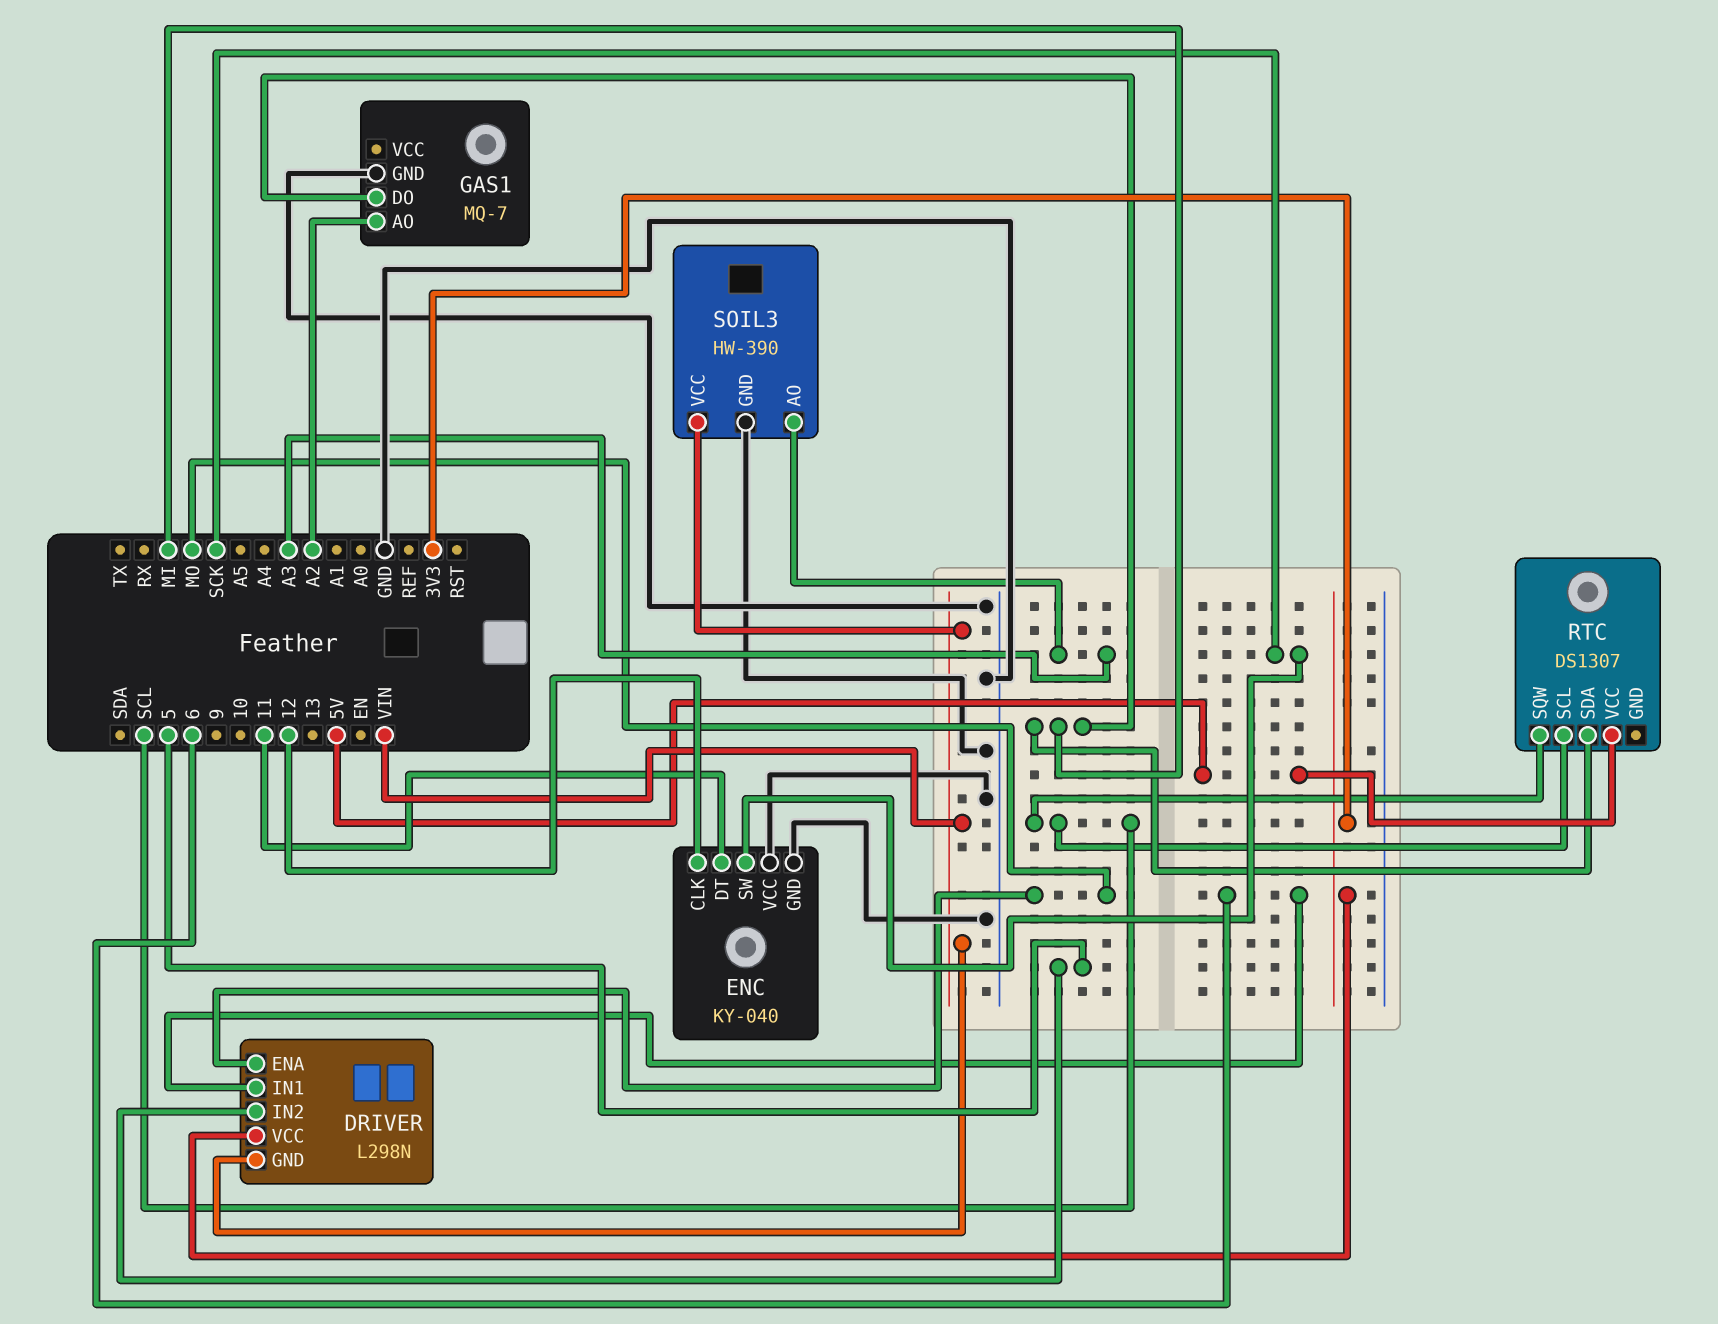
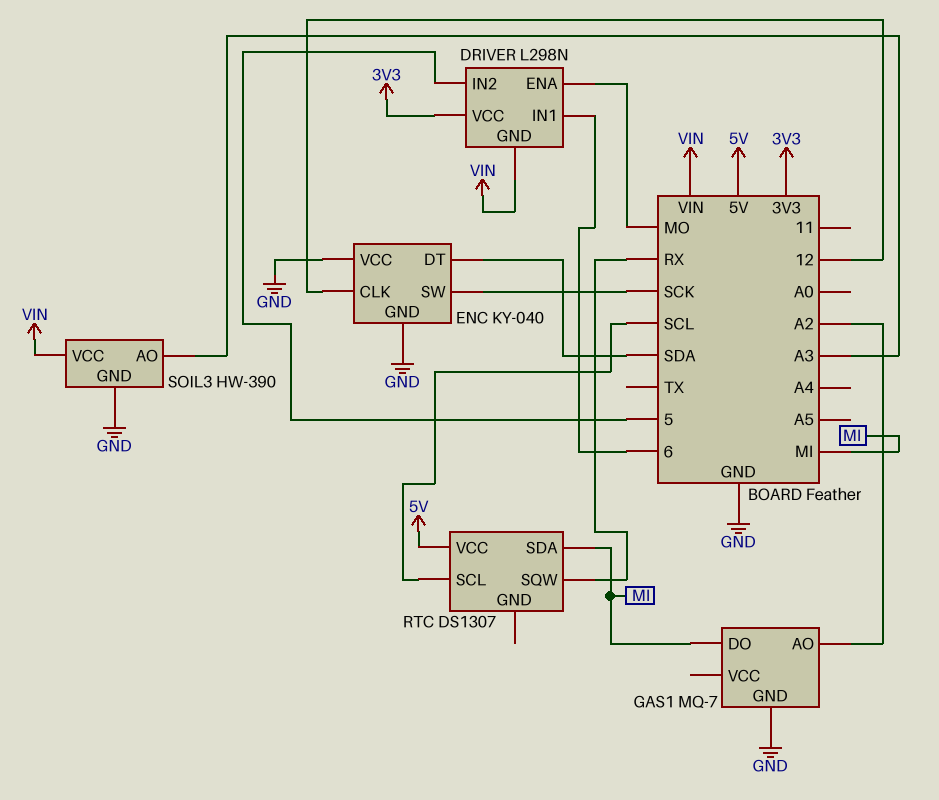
ENC pin DT: 11 -> SDA
RTC pin SQW: SCL -> RX

